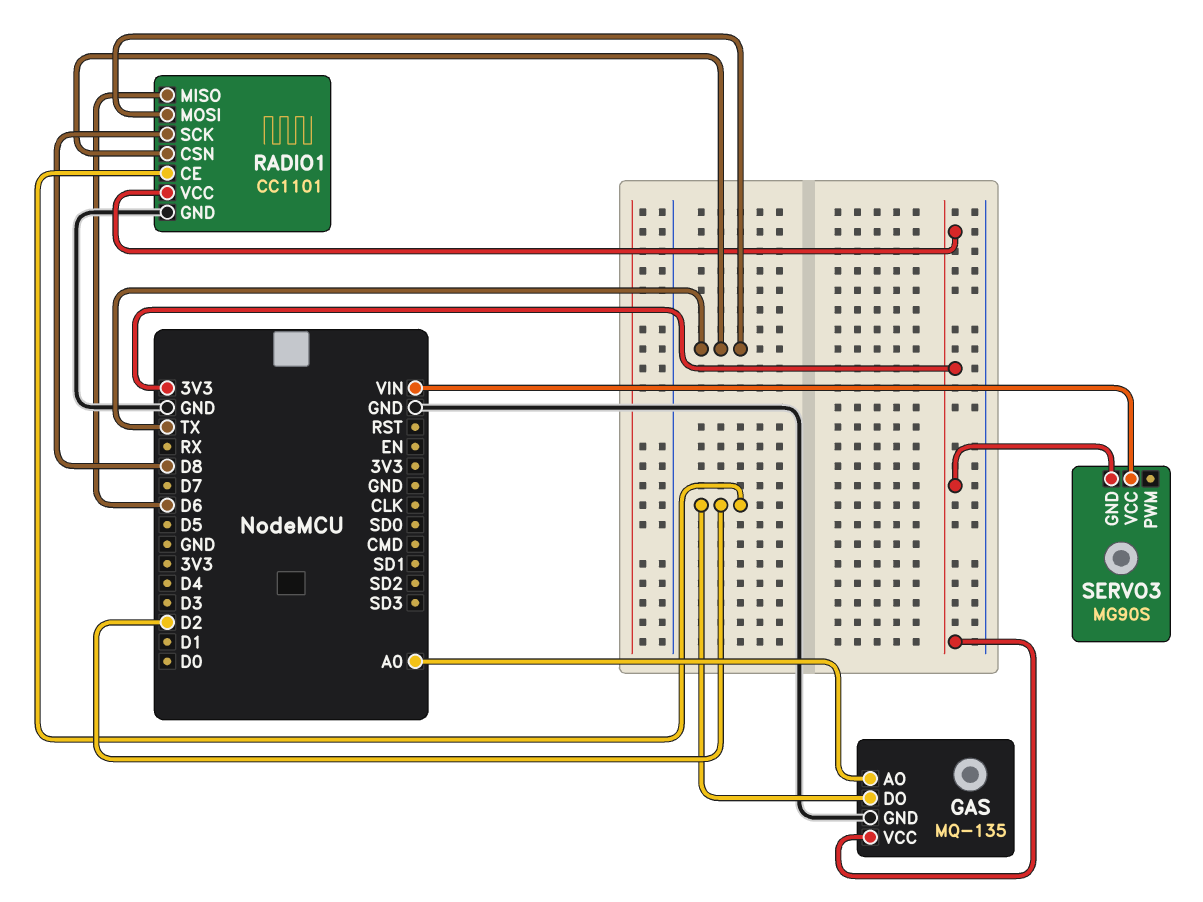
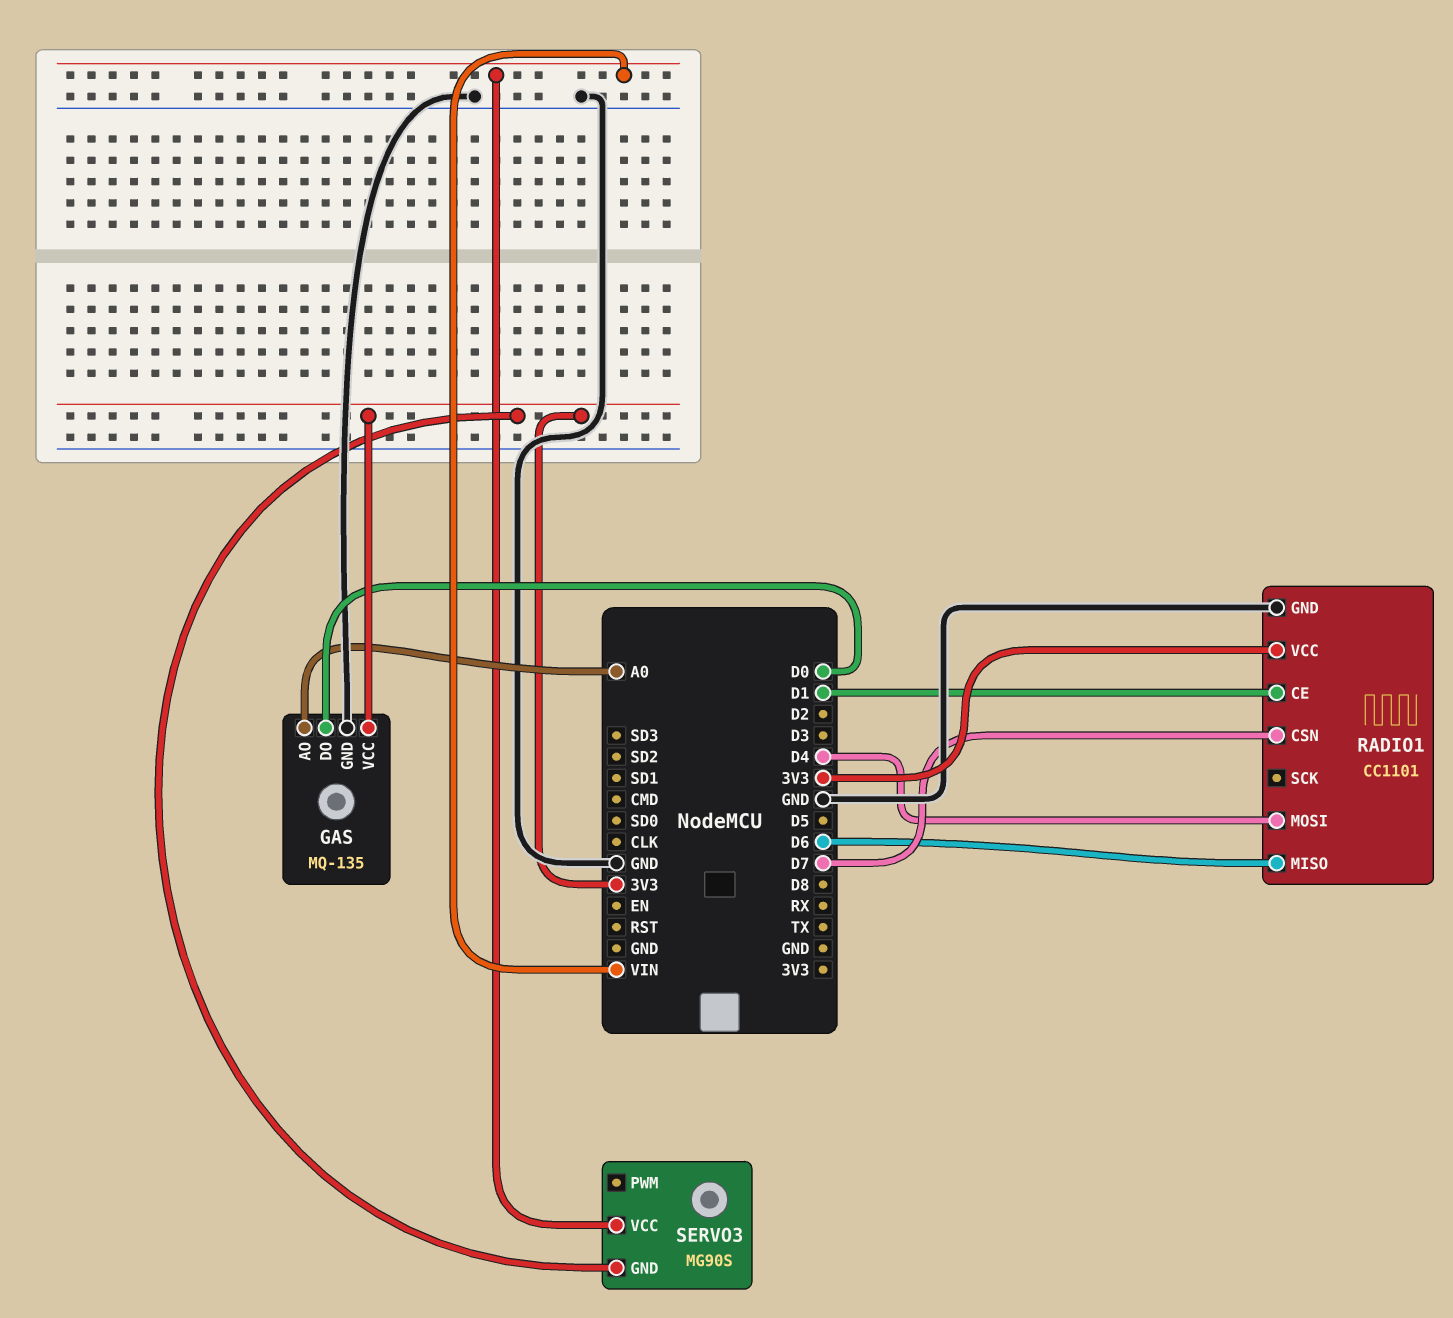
GAS pin DO: D2 -> D0
RADIO1 pin CE: D2 -> D1
RADIO1 pin CSN: TX -> D7
RADIO1 pin MOSI: TX -> D4
RADIO1 pin SCK: D8 -> none

